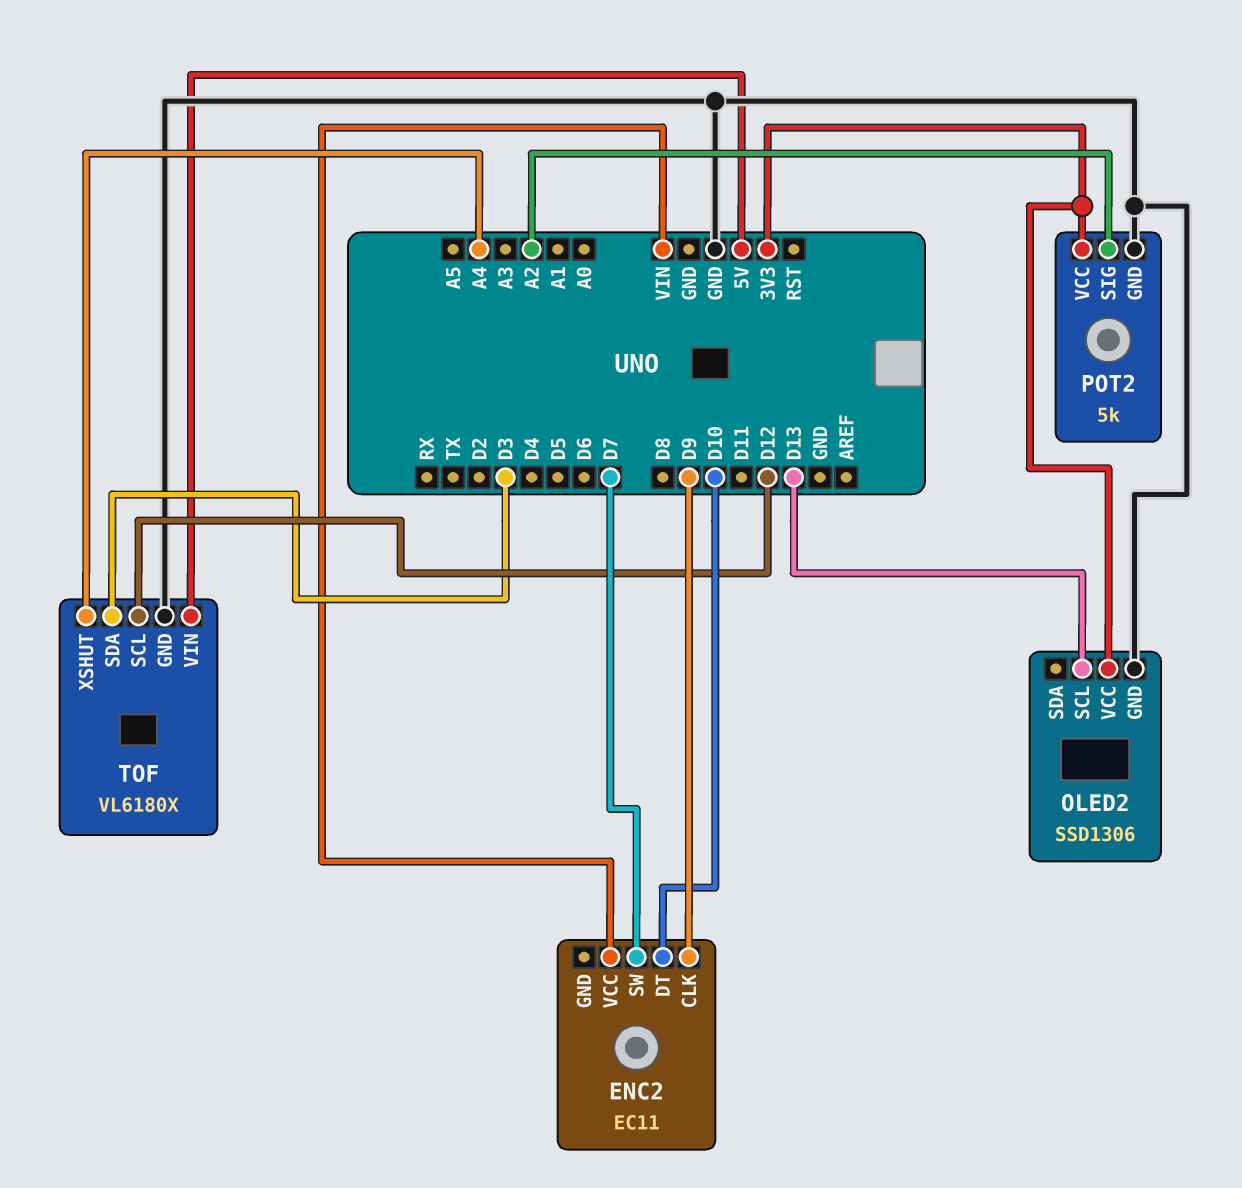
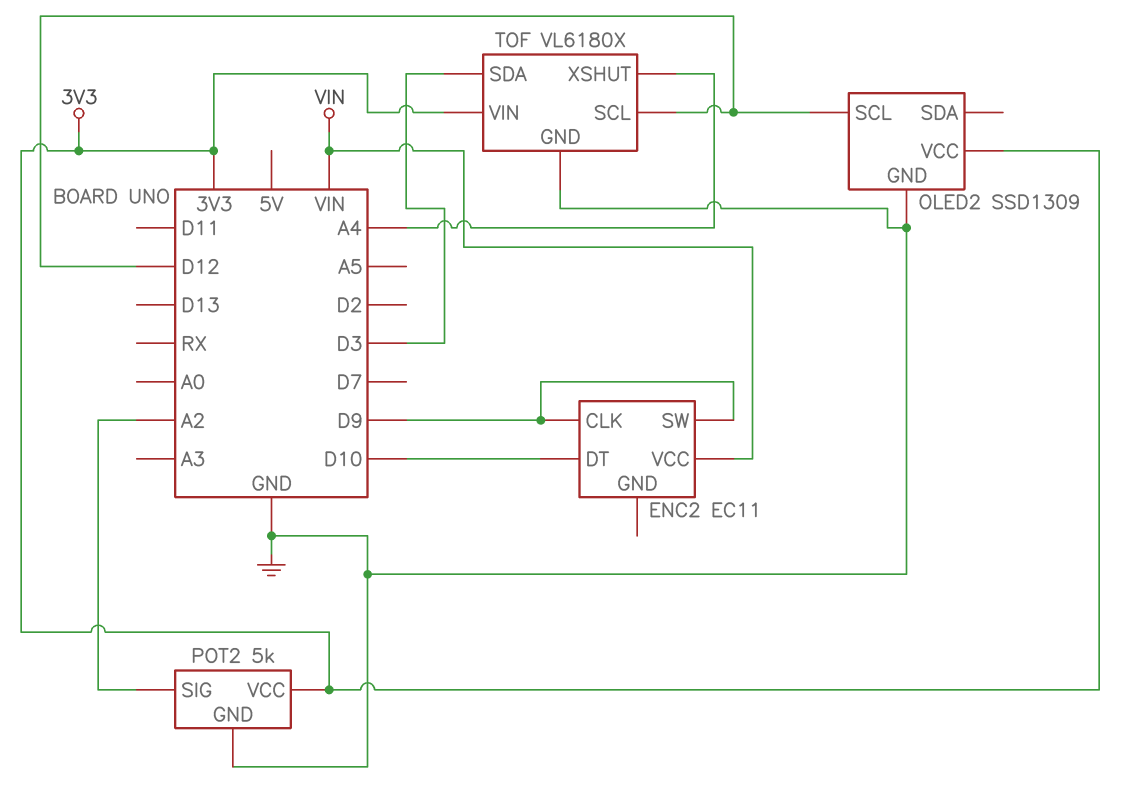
ENC2 pin SW: D7 -> D9
OLED2: SSD1306 -> SSD1309
OLED2 pin SCL: D13 -> D12
TOF pin VIN: 5V -> 3V3

